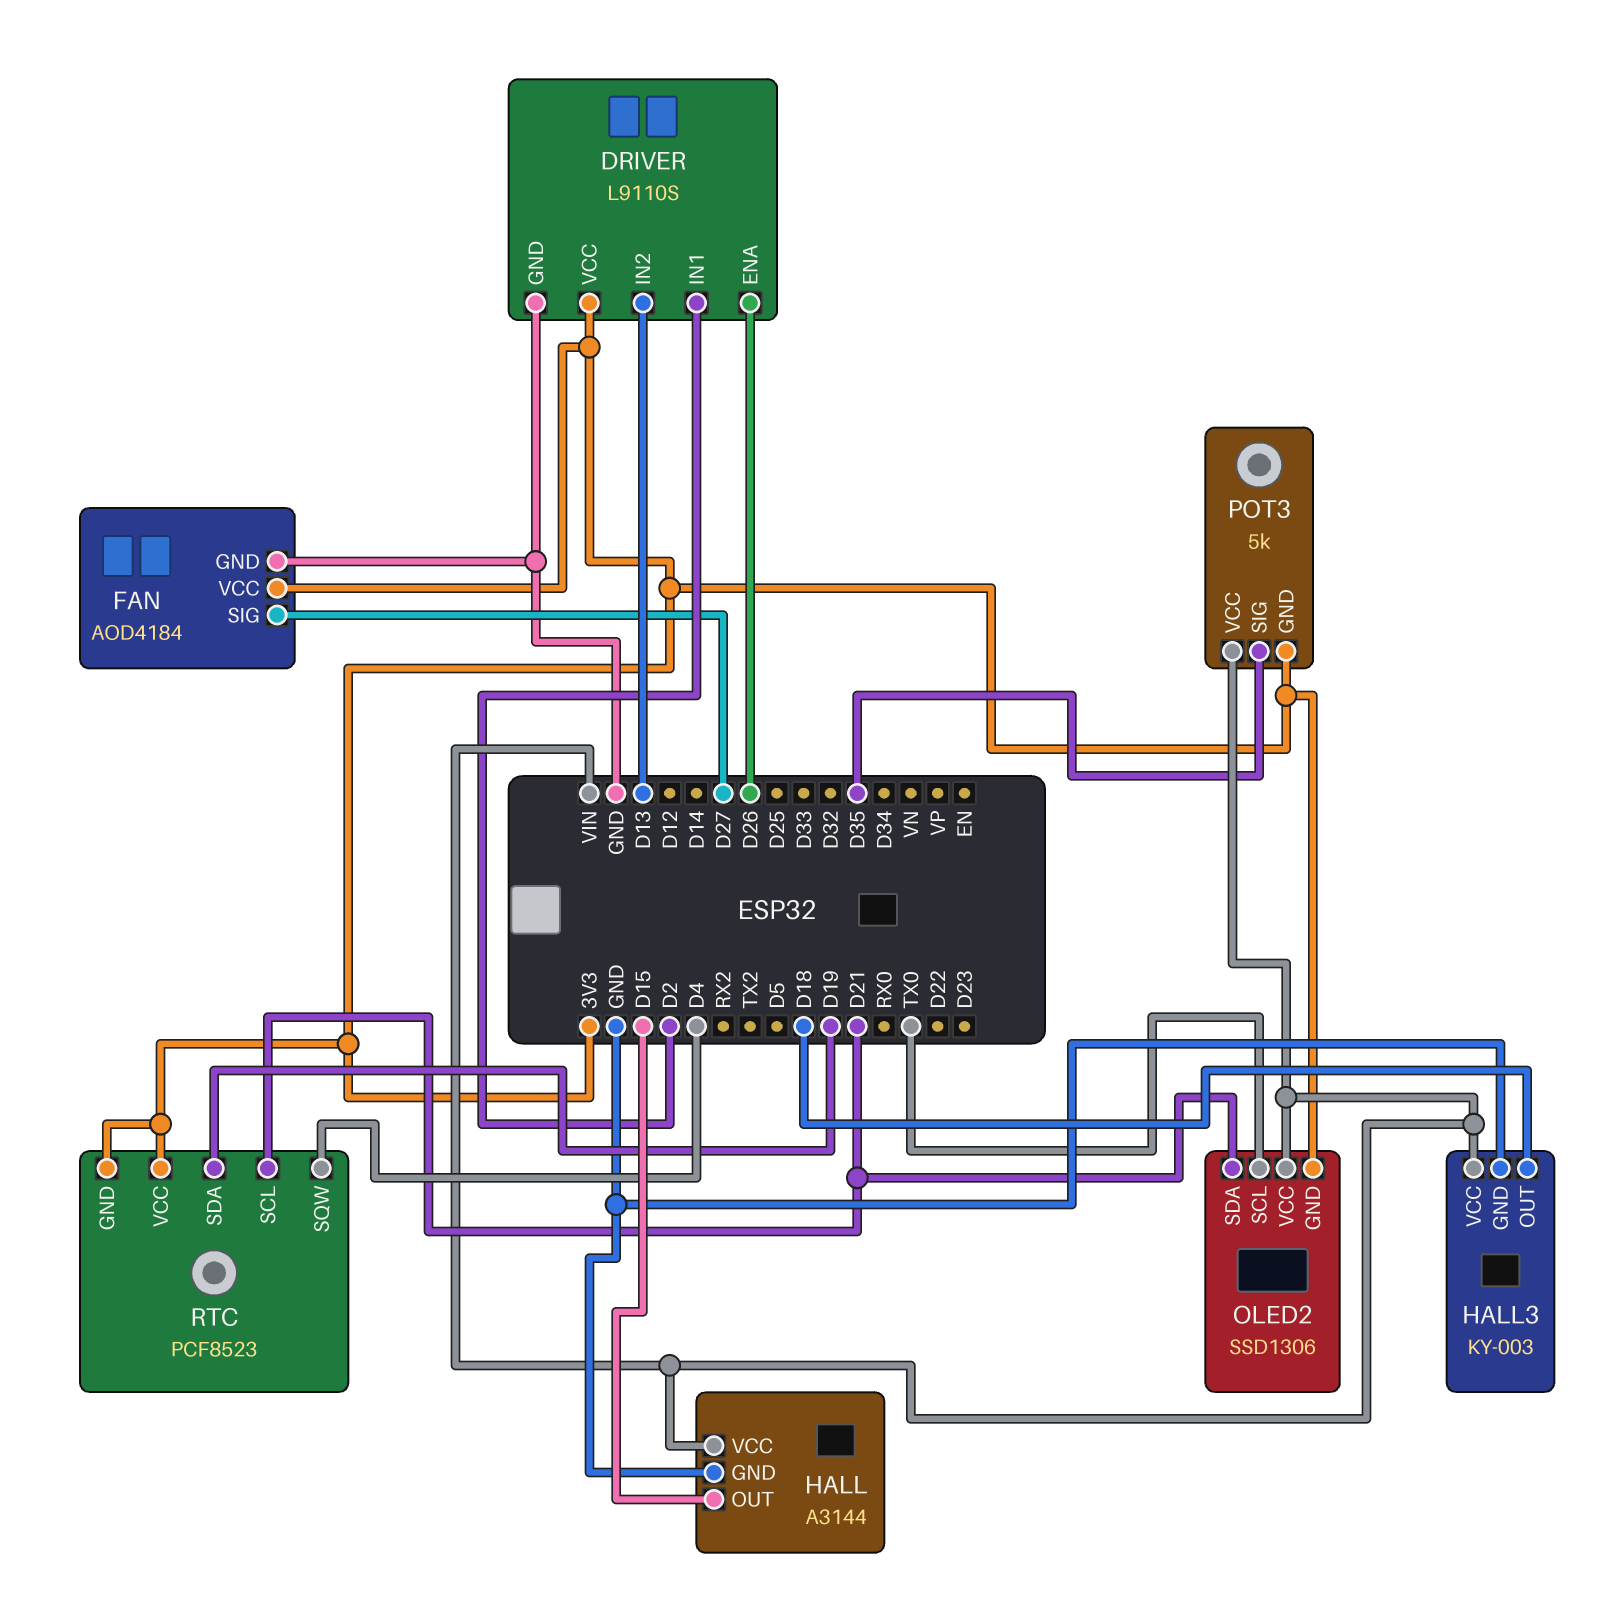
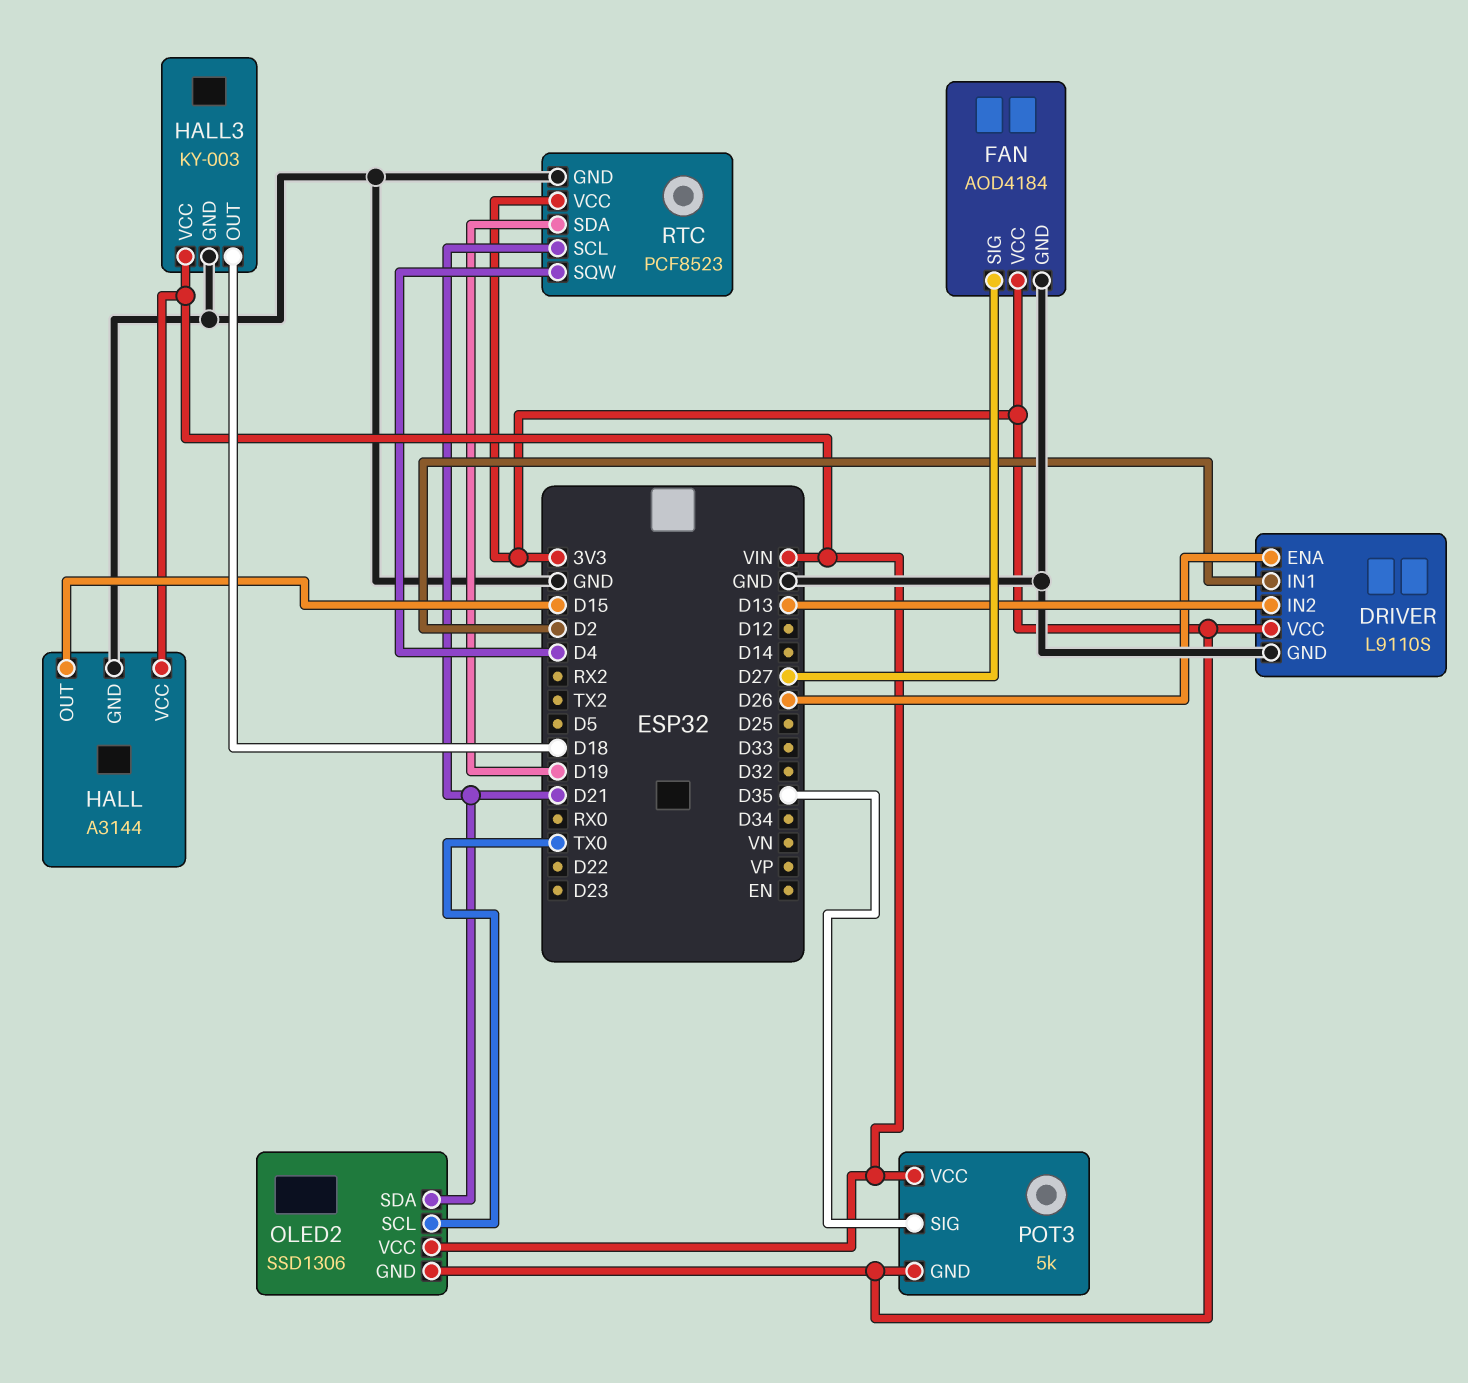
RTC pin GND: 3V3 -> GND

